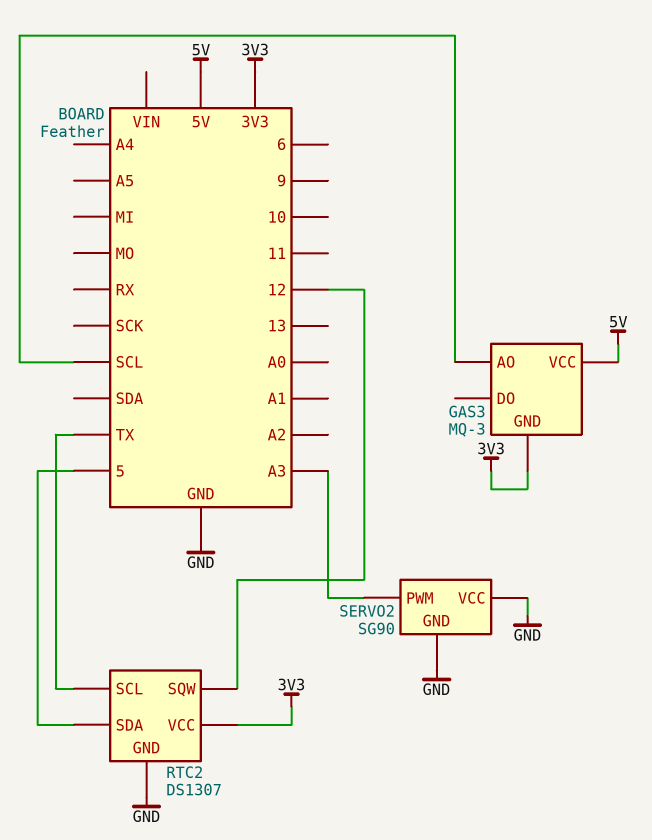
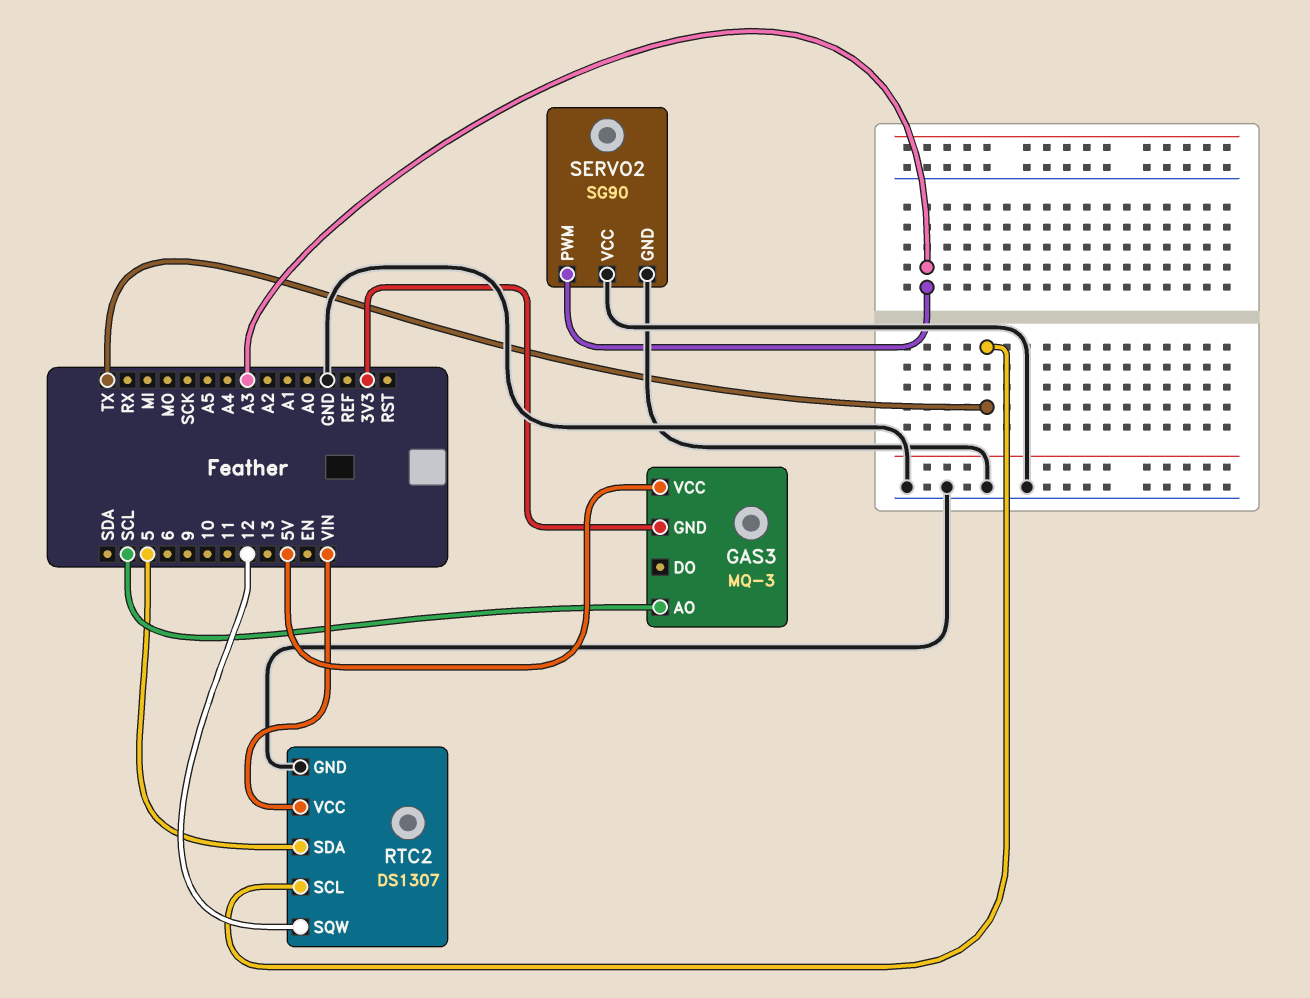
RTC2 pin VCC: 3V3 -> VIN

